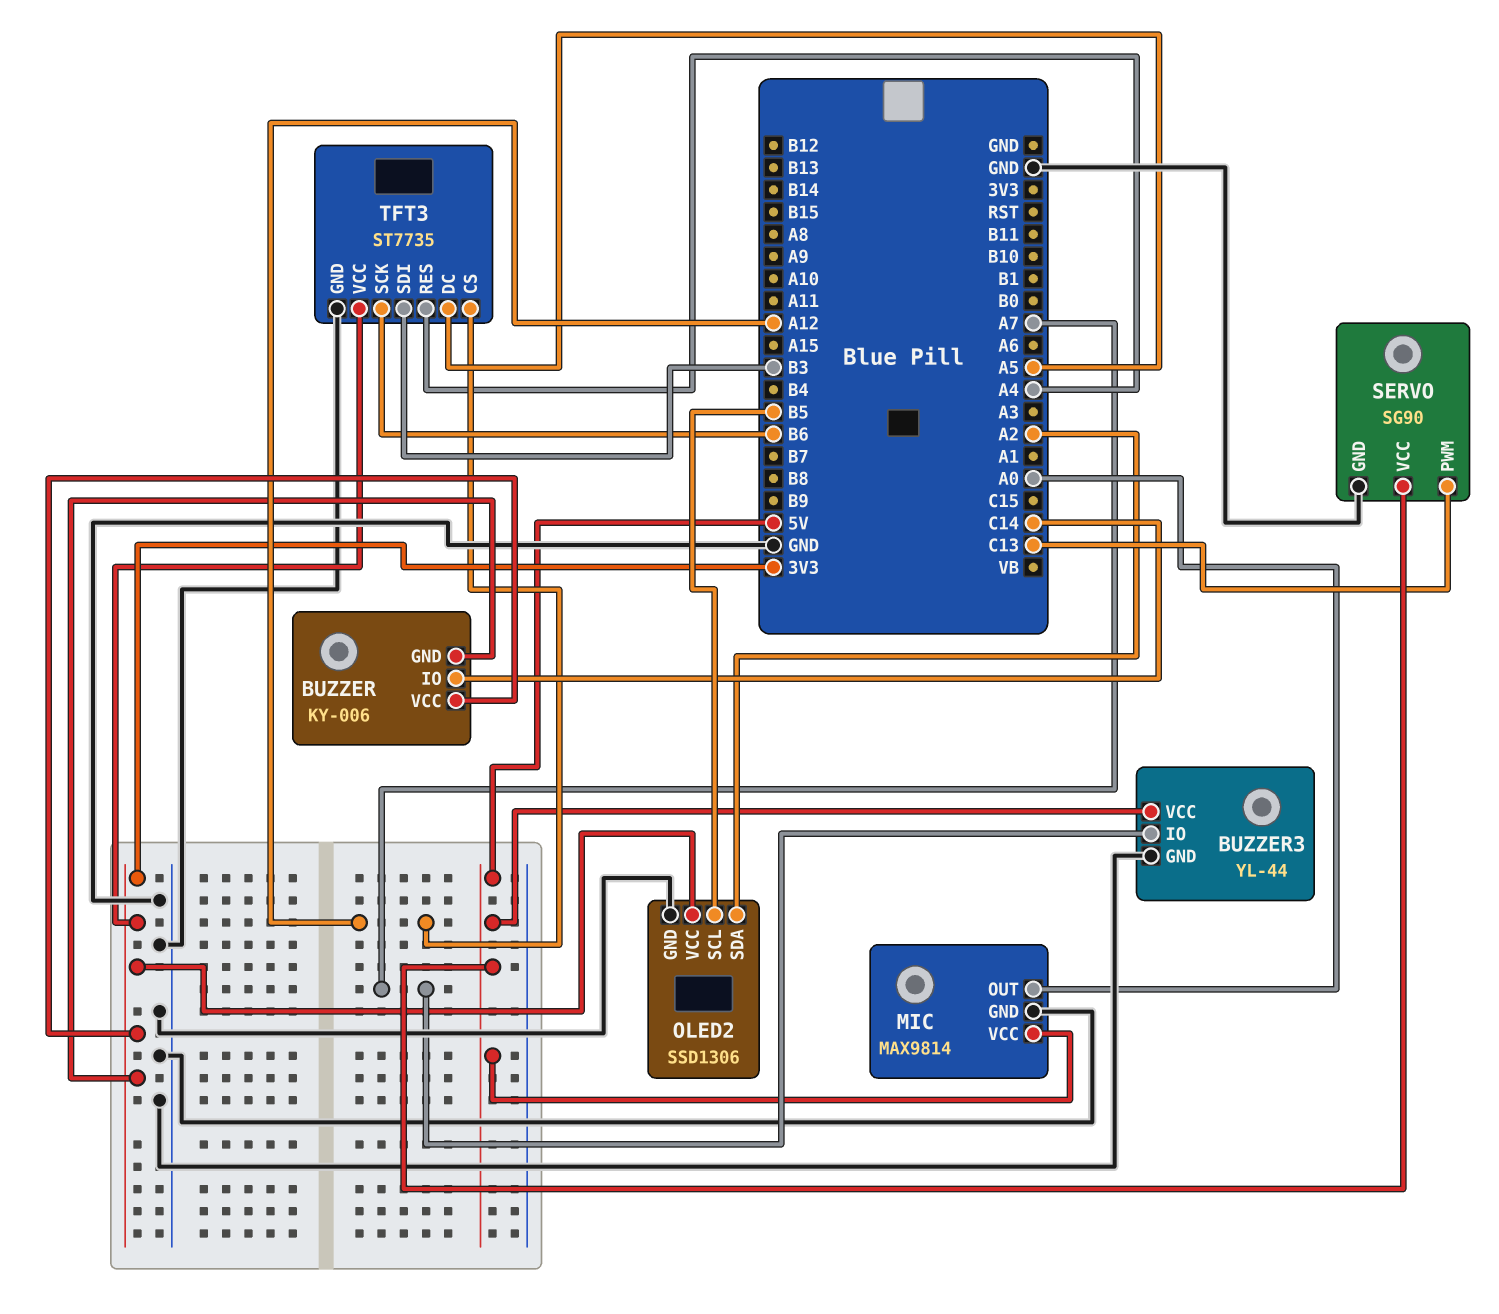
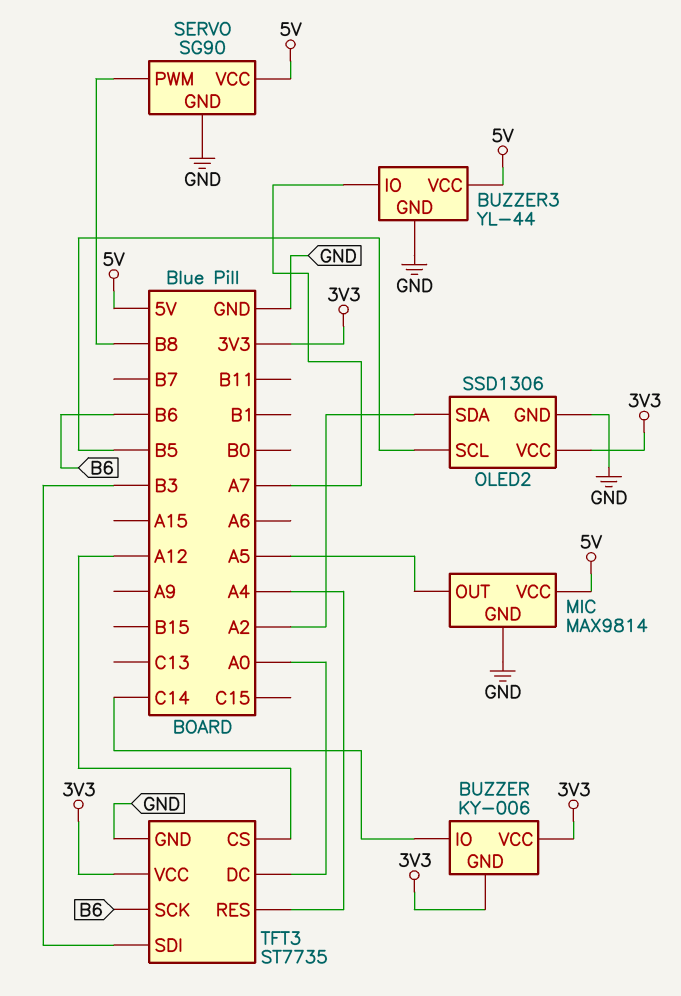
MIC pin OUT: A0 -> A5
SERVO pin PWM: C13 -> B8
TFT3 pin DC: A5 -> A0

